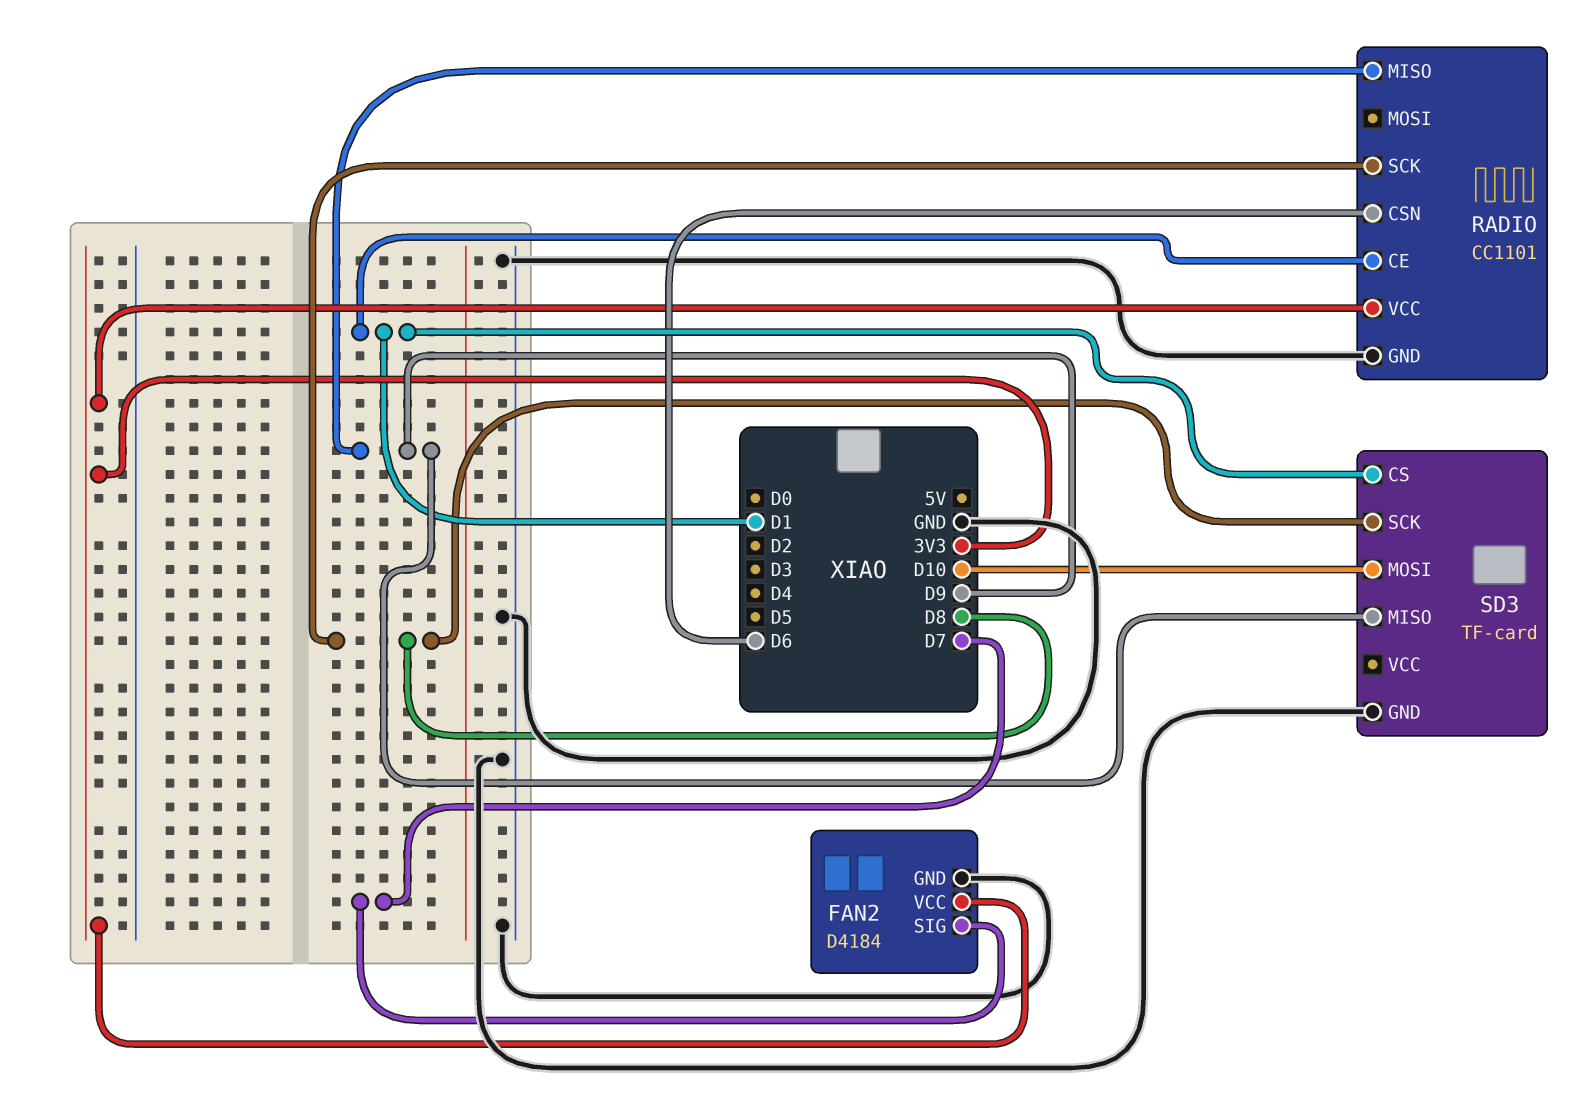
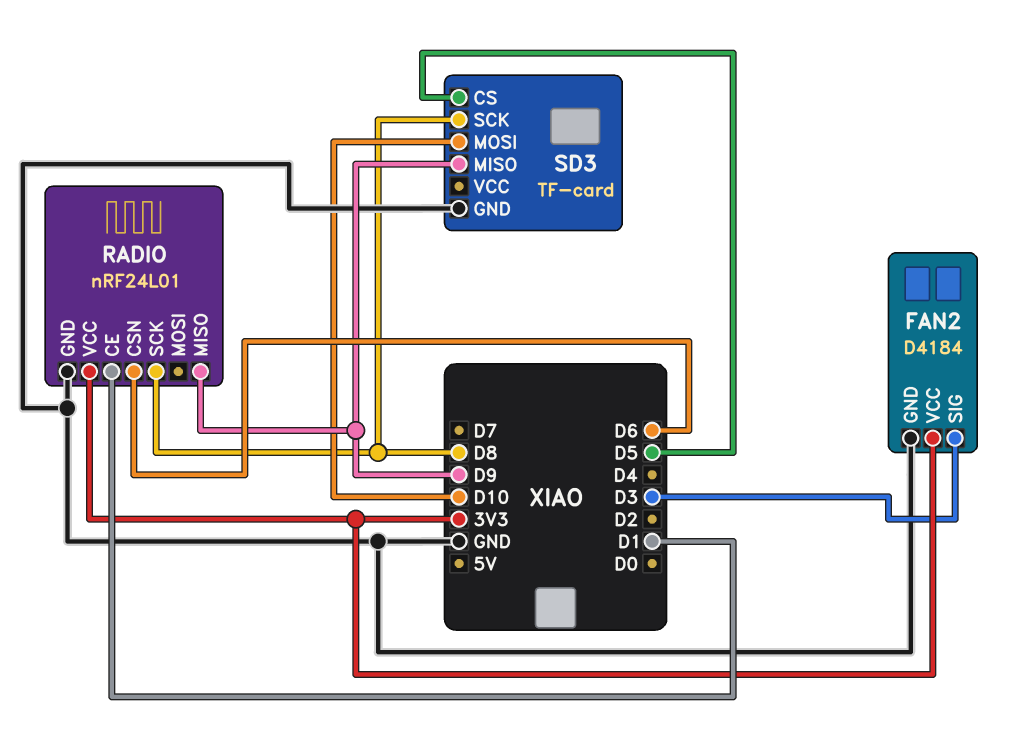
FAN2 pin SIG: D7 -> D3
RADIO: CC1101 -> nRF24L01
SD3 pin CS: D1 -> D5

